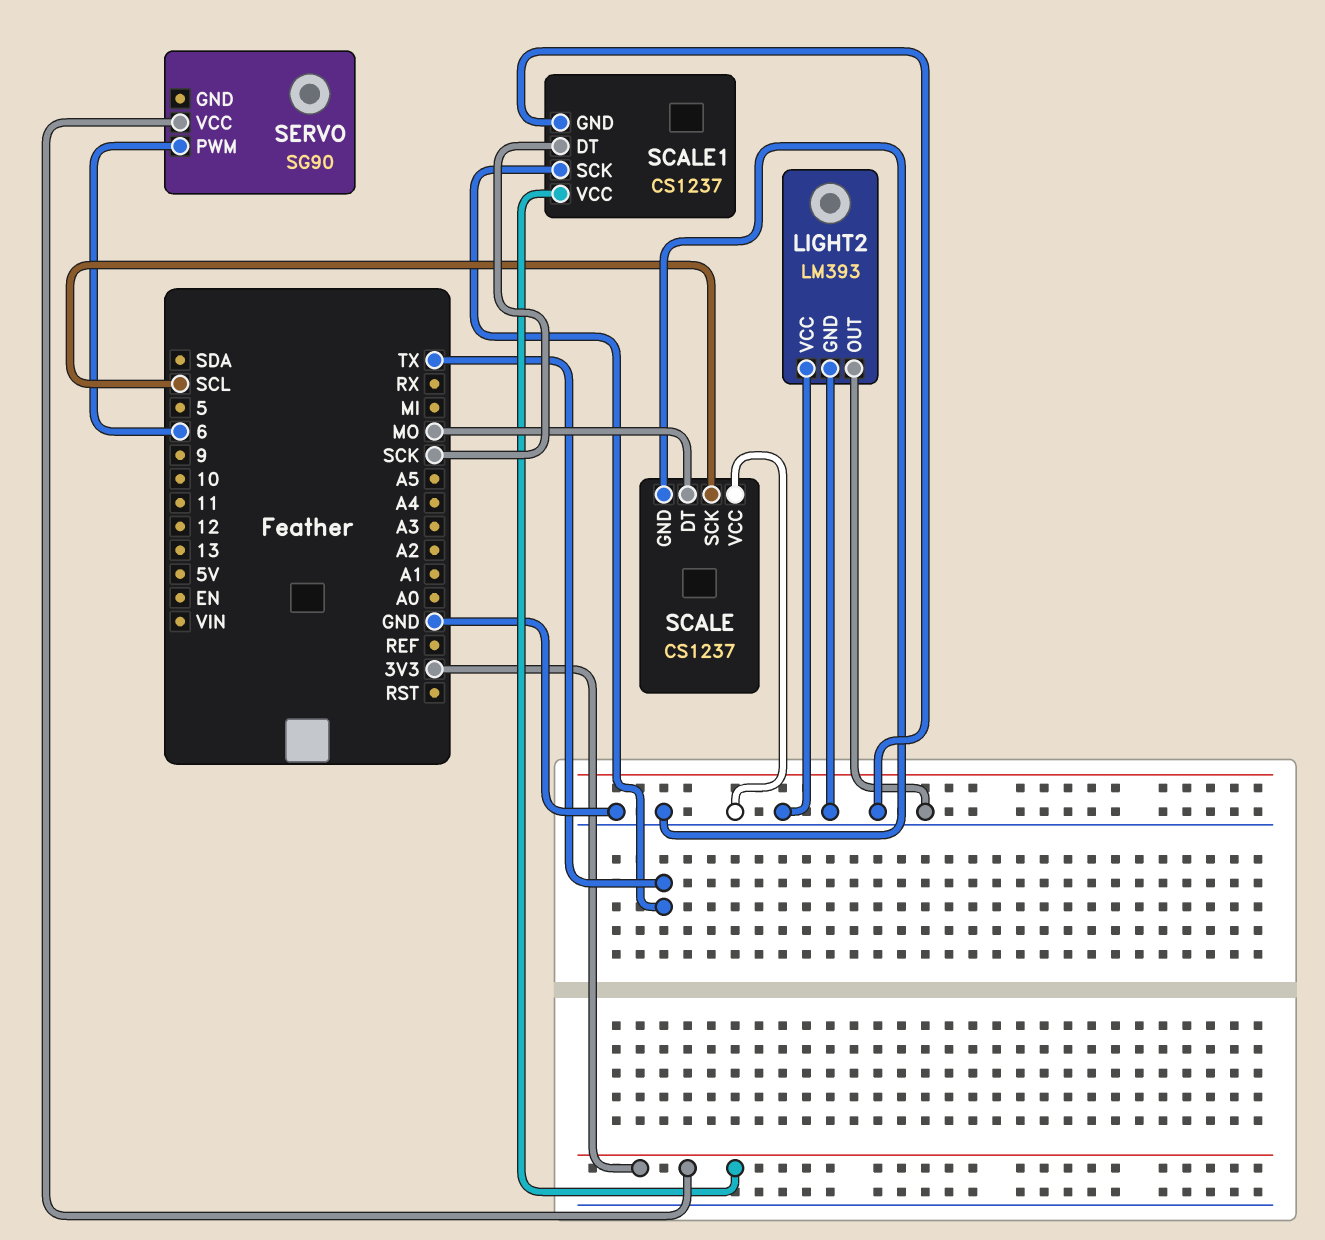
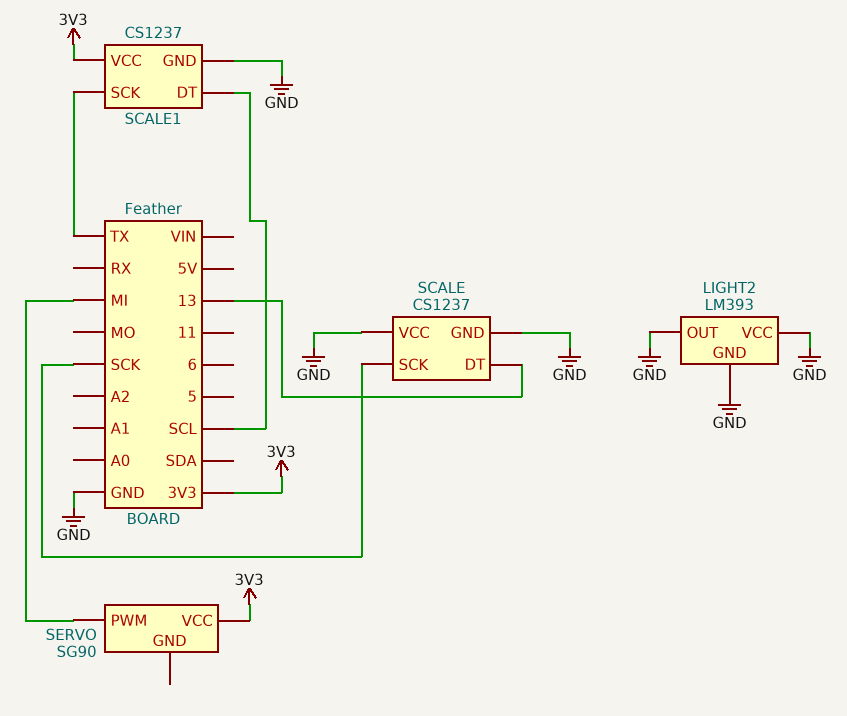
SCALE pin DT: MO -> 13
SCALE pin SCK: SCL -> SCK
SCALE1 pin DT: SCK -> SCL
SERVO pin PWM: 6 -> MI

